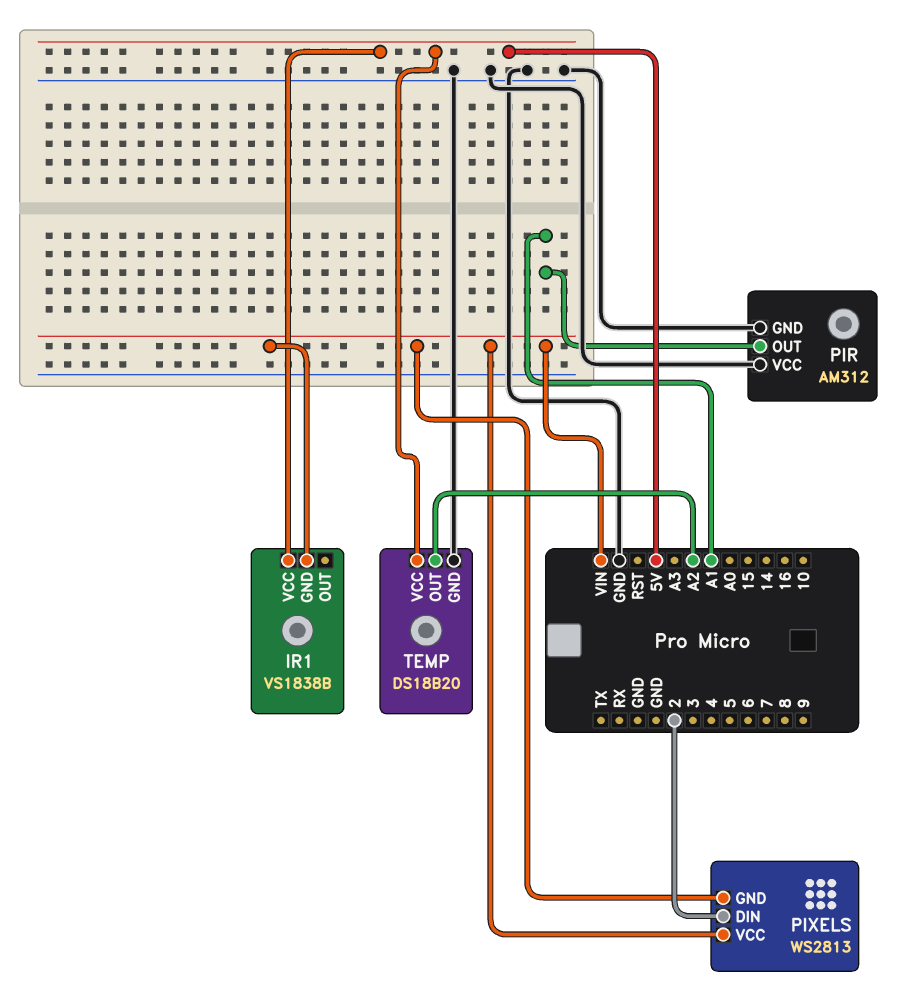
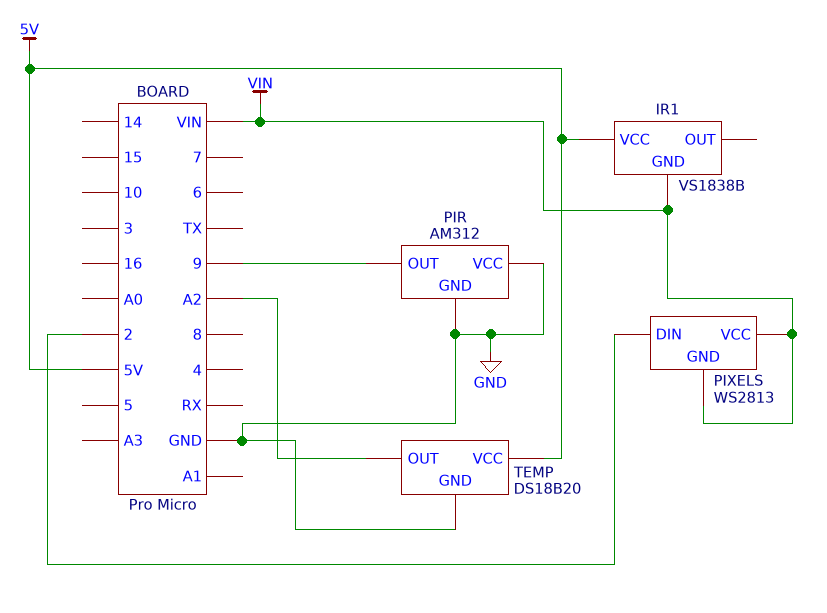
PIR pin OUT: A1 -> 9

